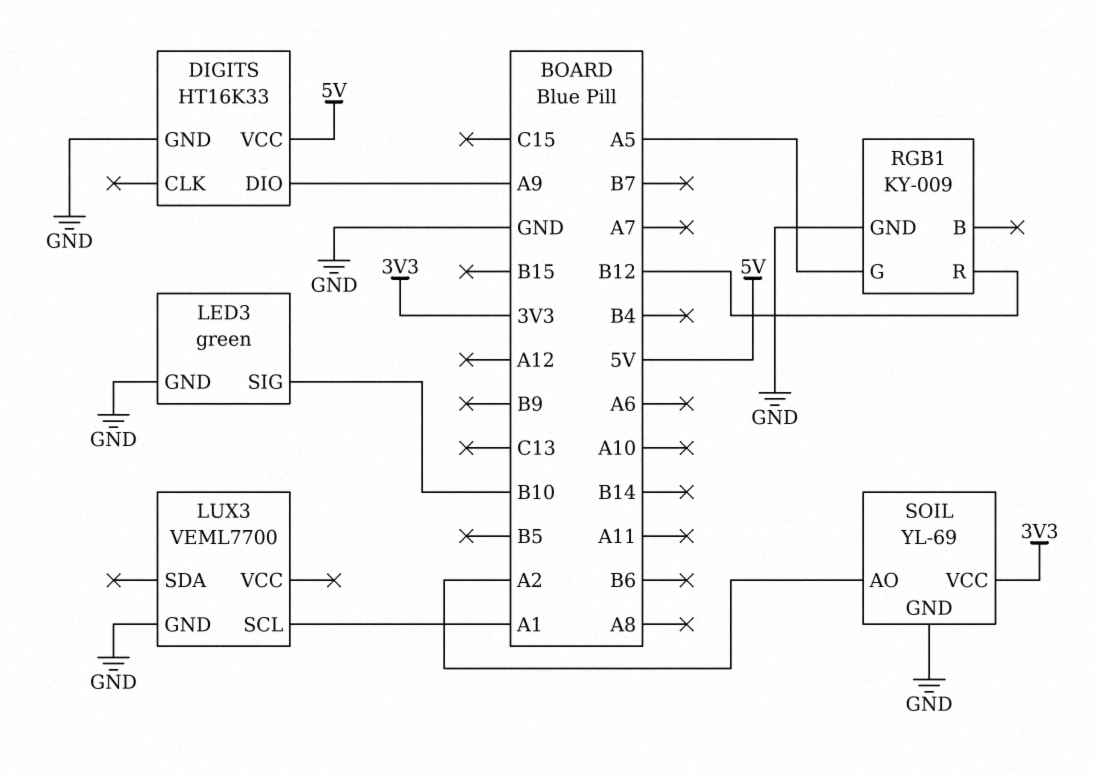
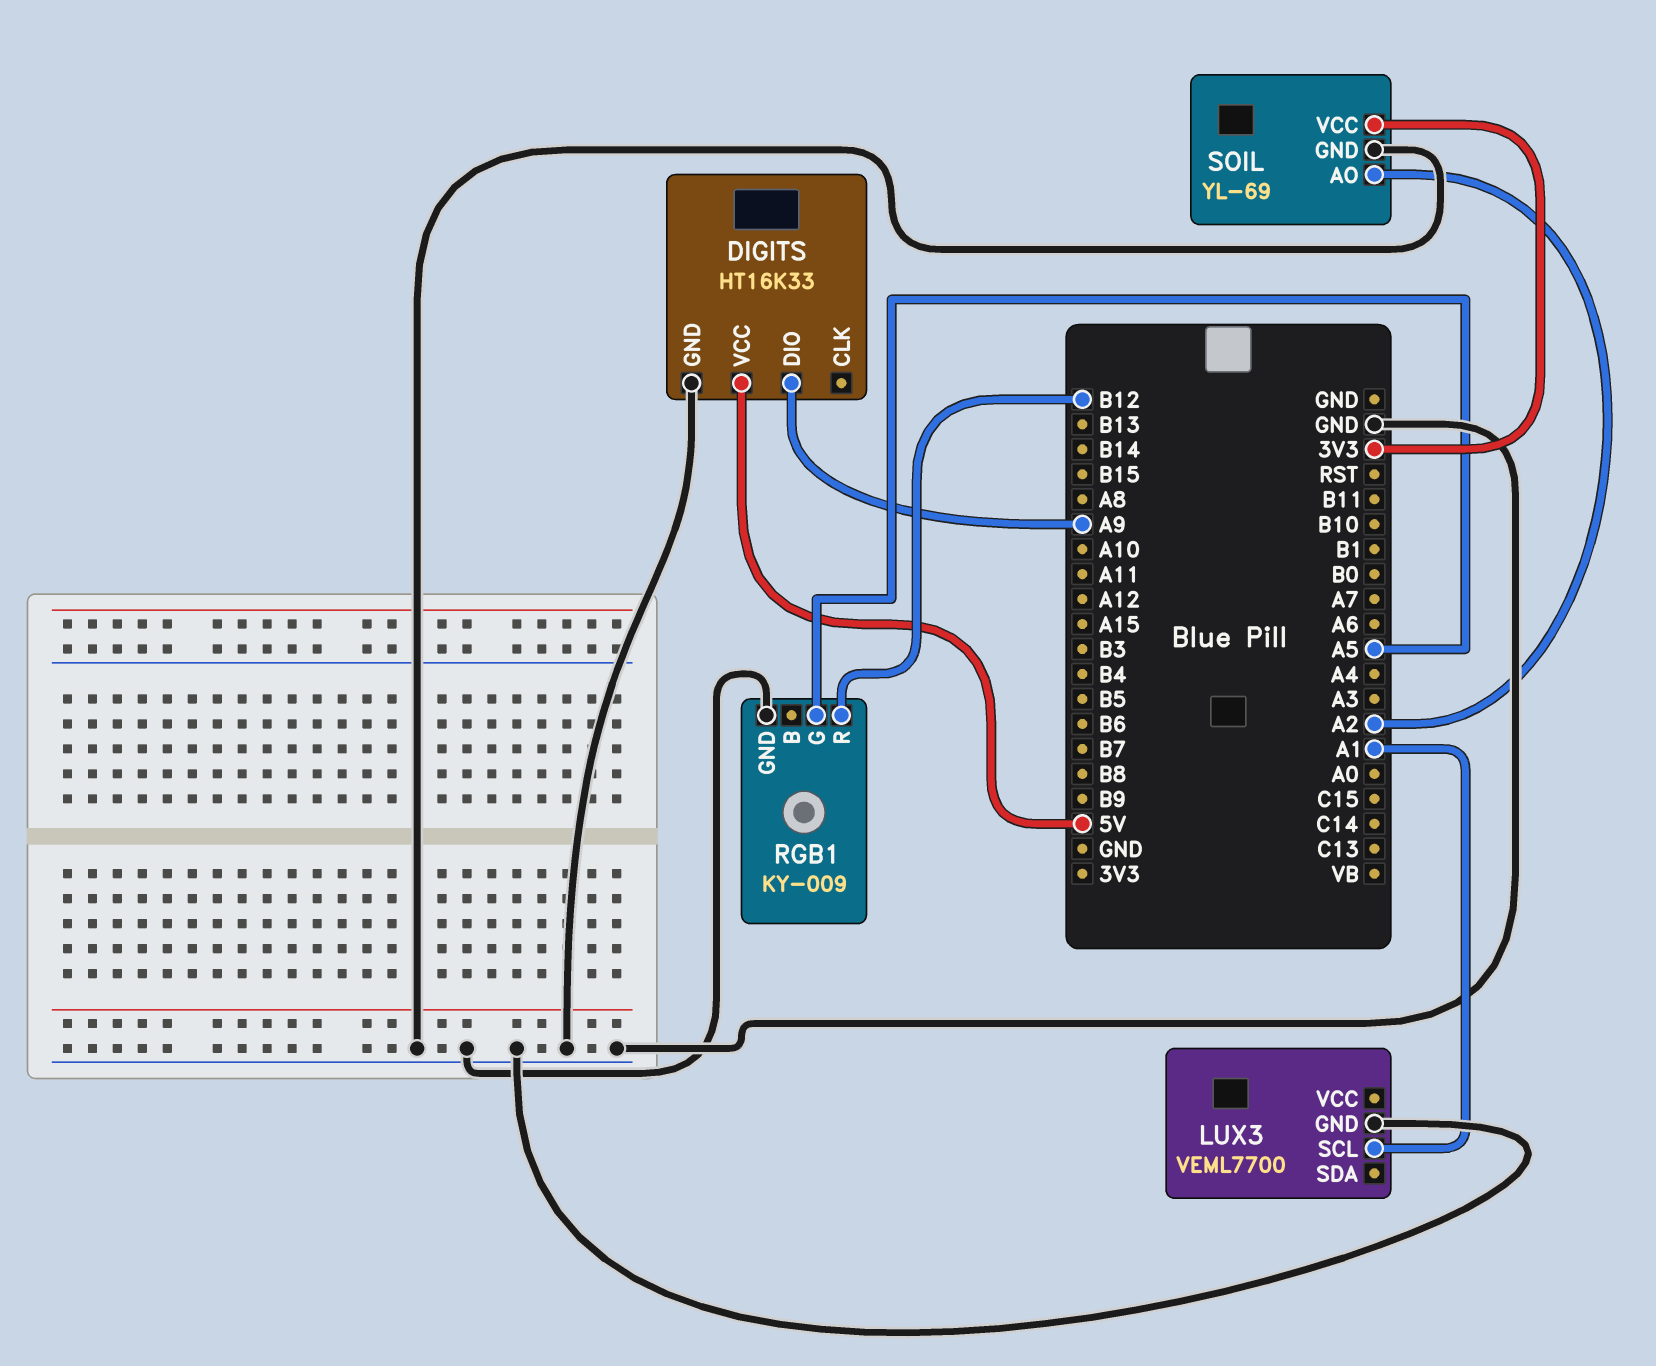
LED3: green -> none
LED3 pin GND: GND -> none
LED3 pin SIG: B10 -> none

